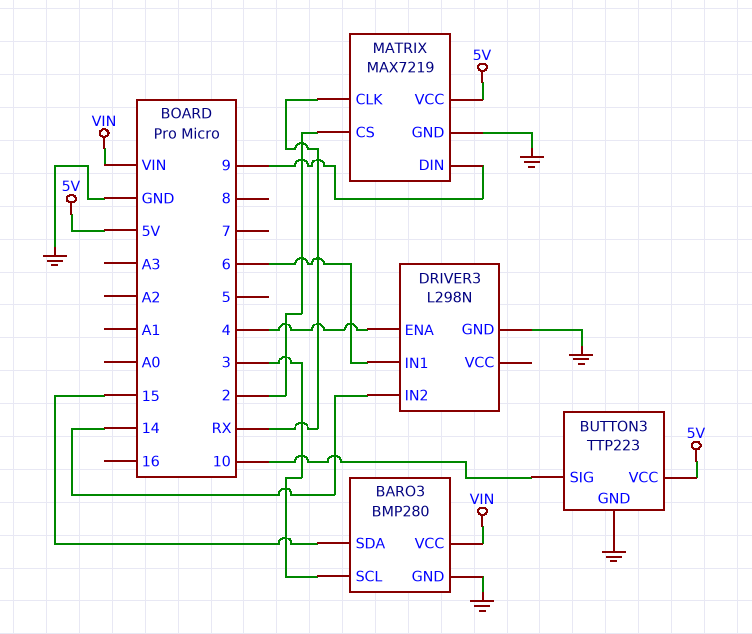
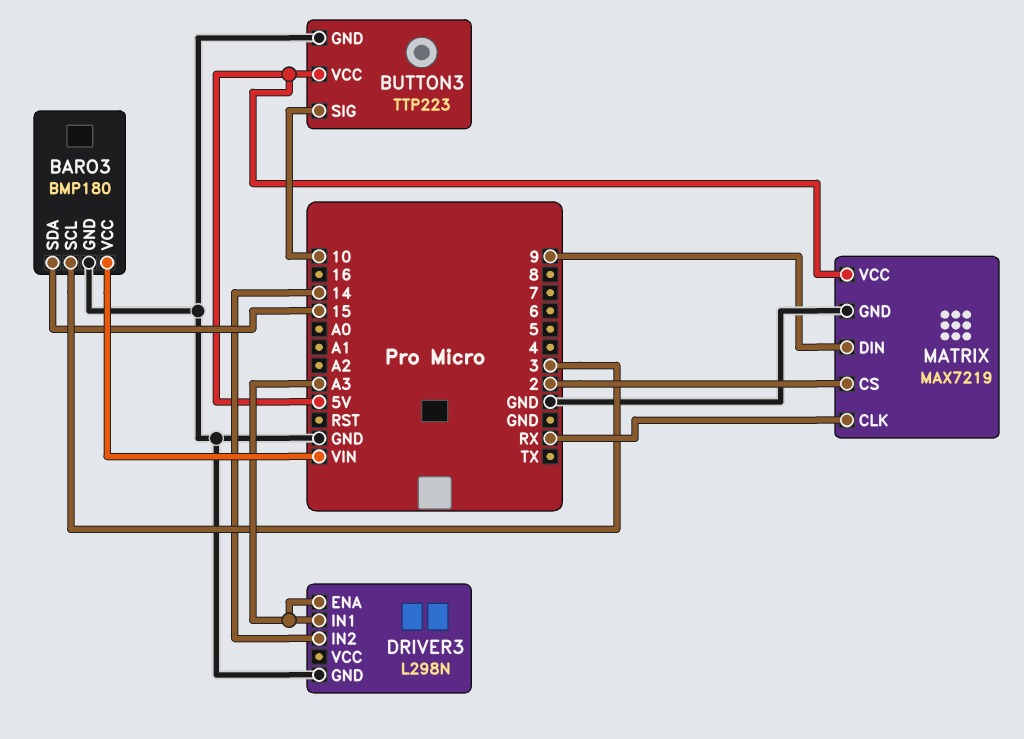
BARO3: BMP280 -> BMP180
DRIVER3 pin ENA: 4 -> A3
DRIVER3 pin IN1: 6 -> A3

